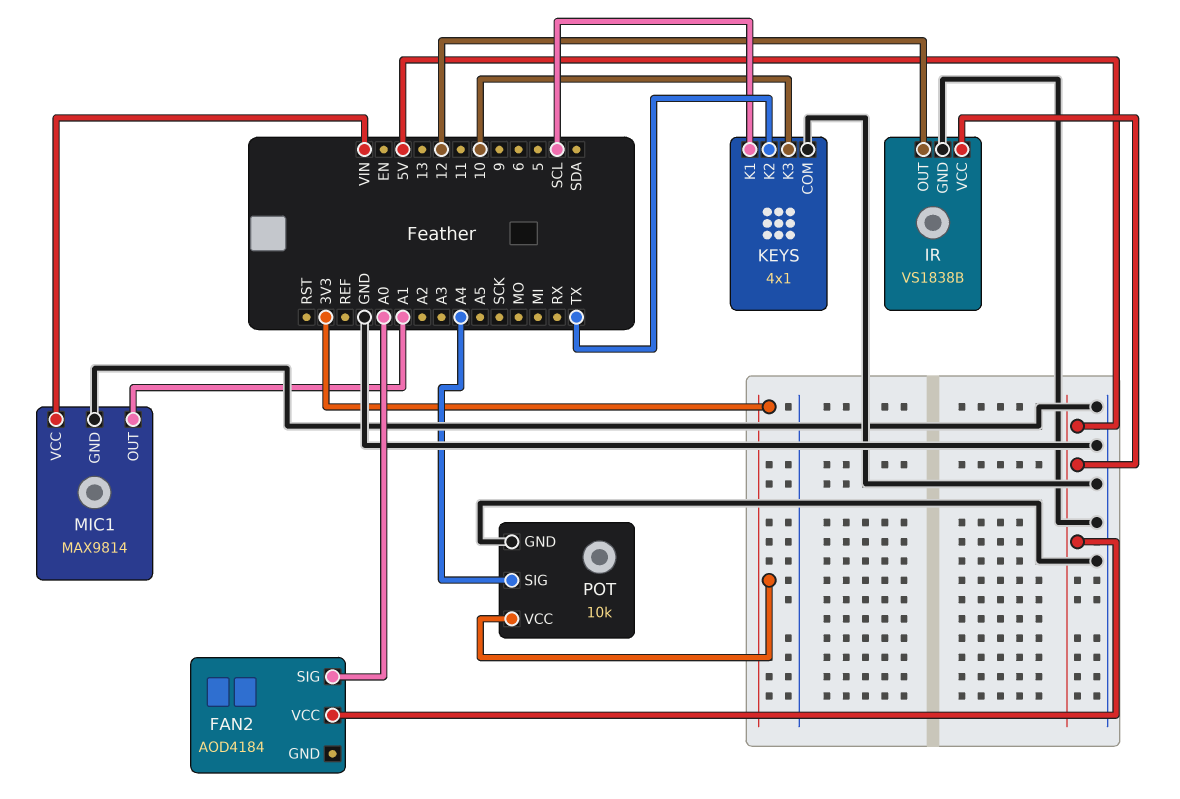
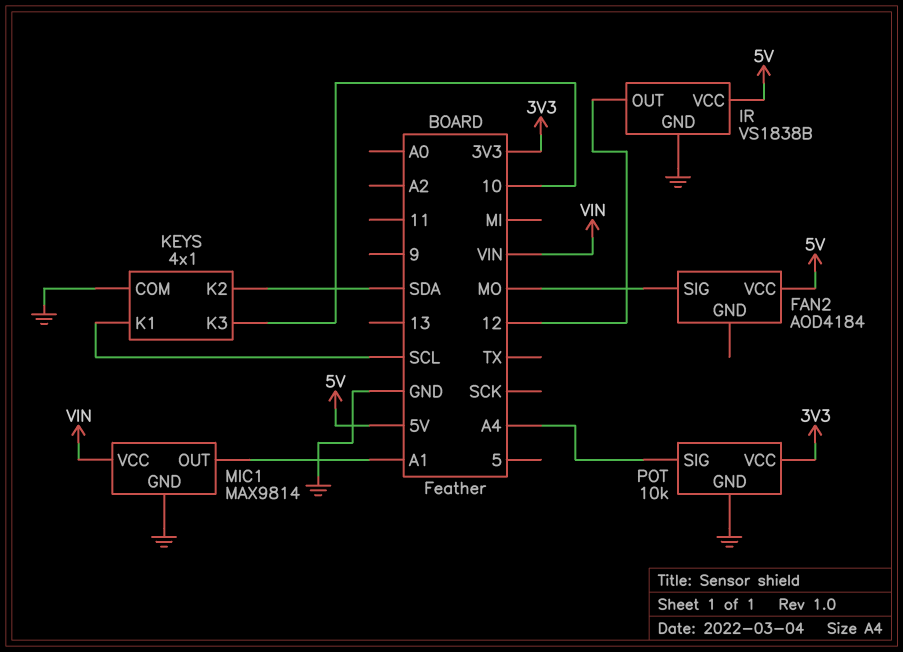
FAN2 pin SIG: A0 -> MO
KEYS pin K2: TX -> SDA

